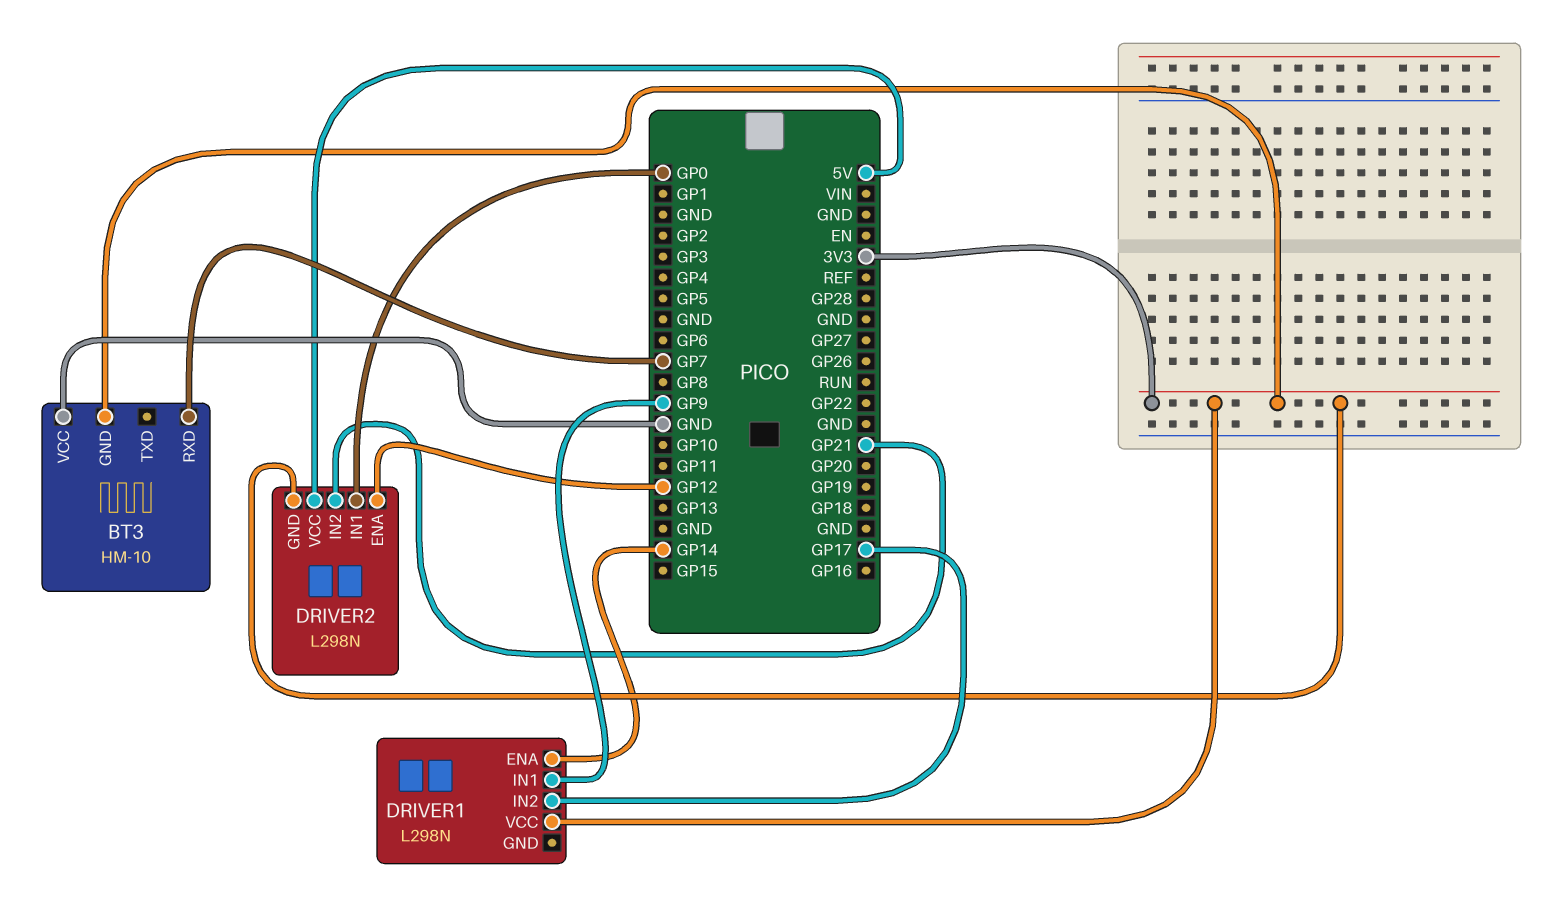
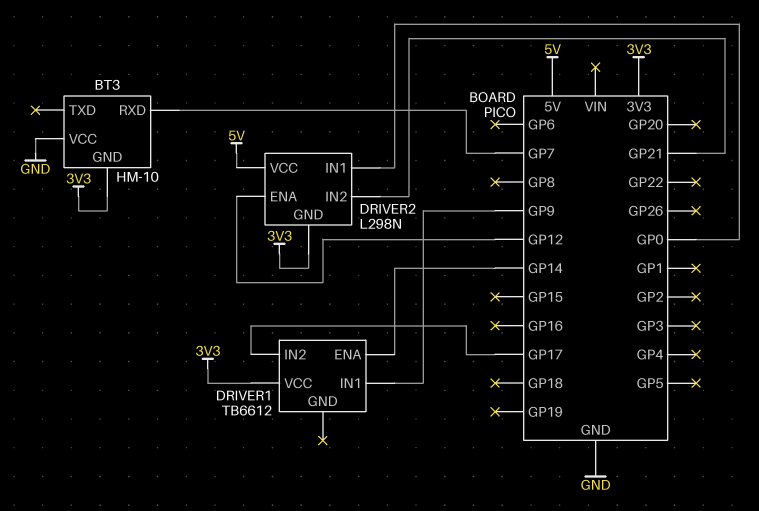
DRIVER1: L298N -> TB6612

